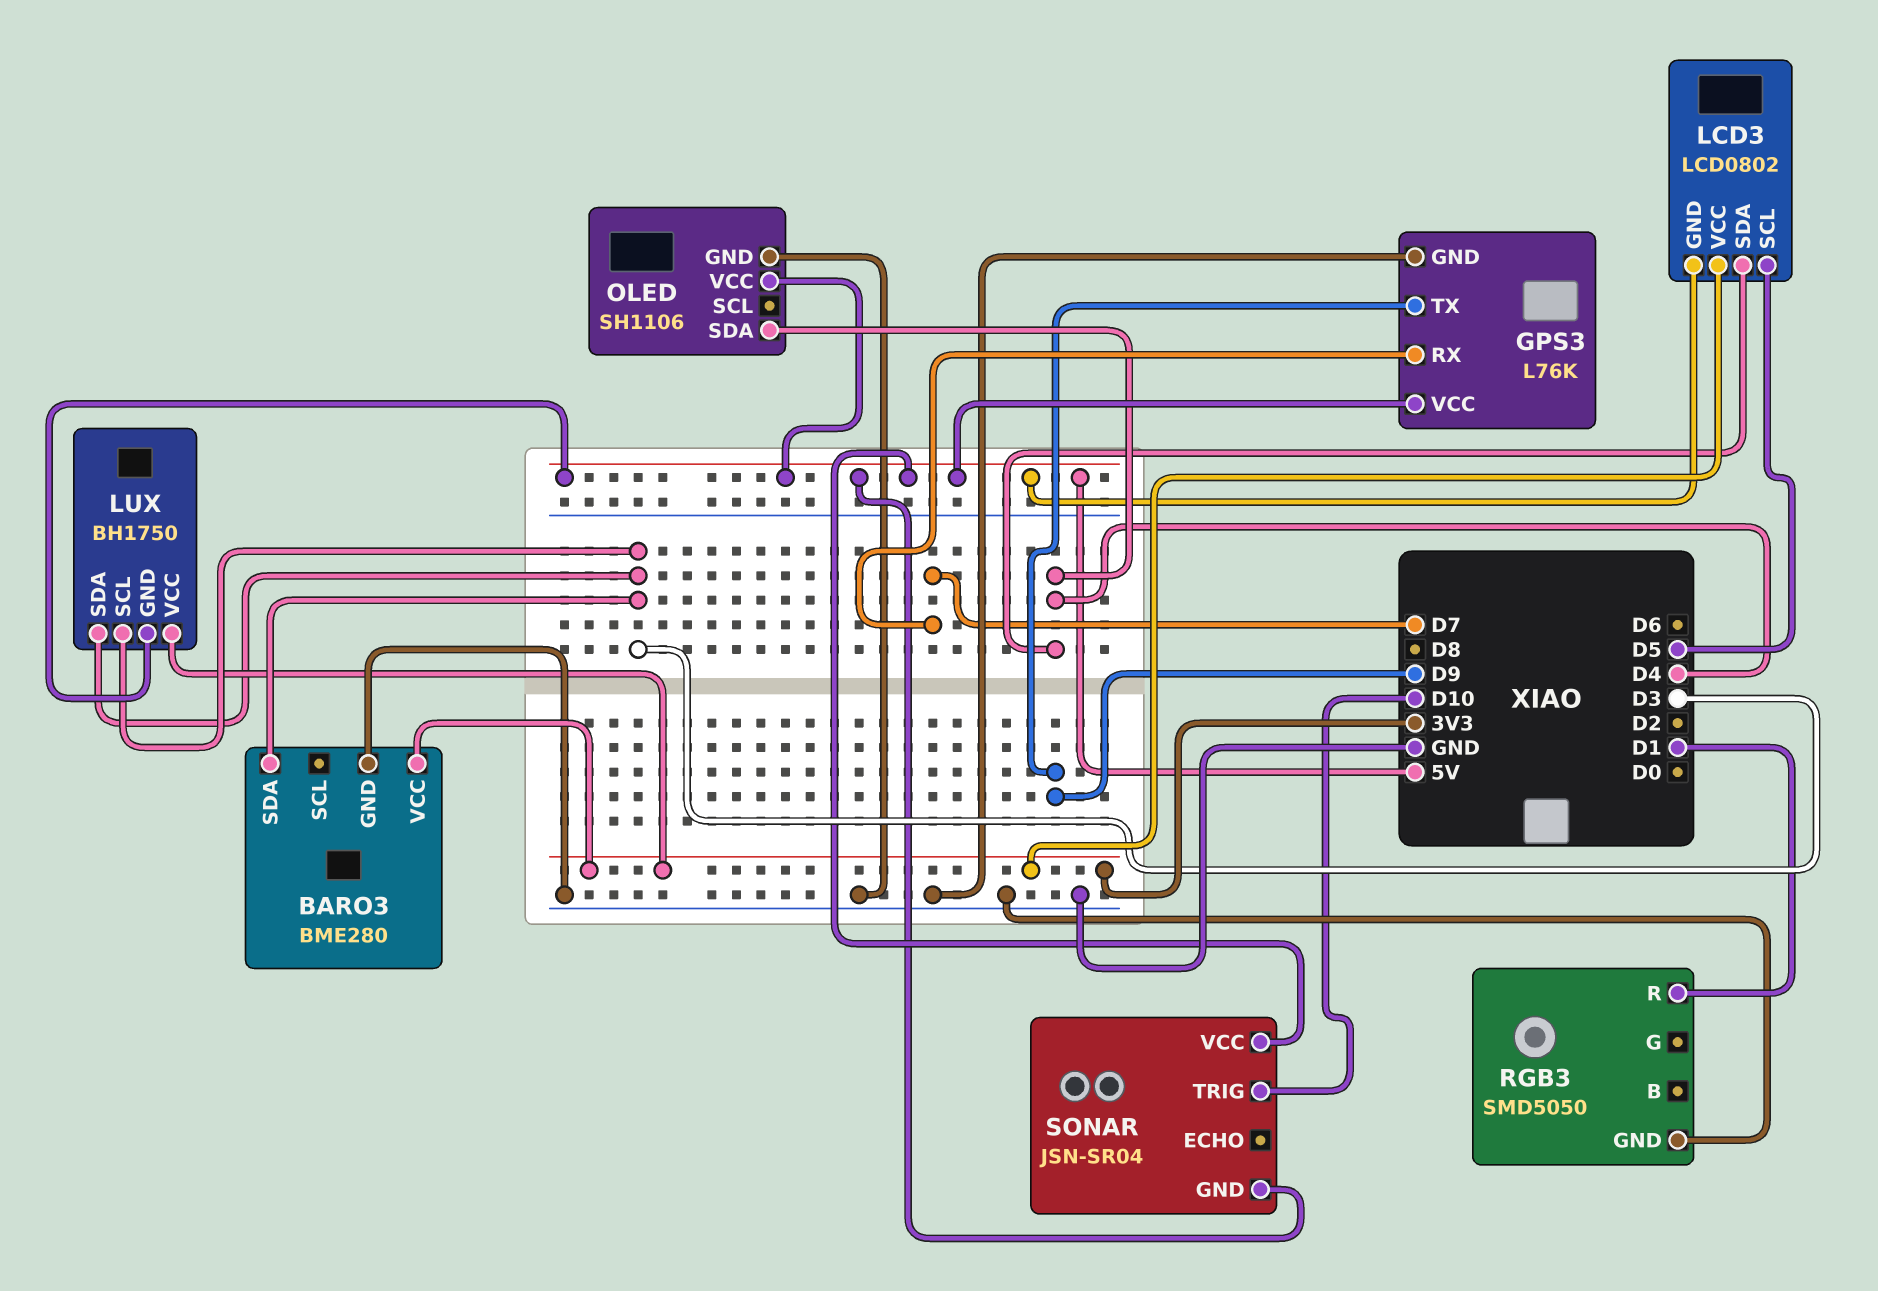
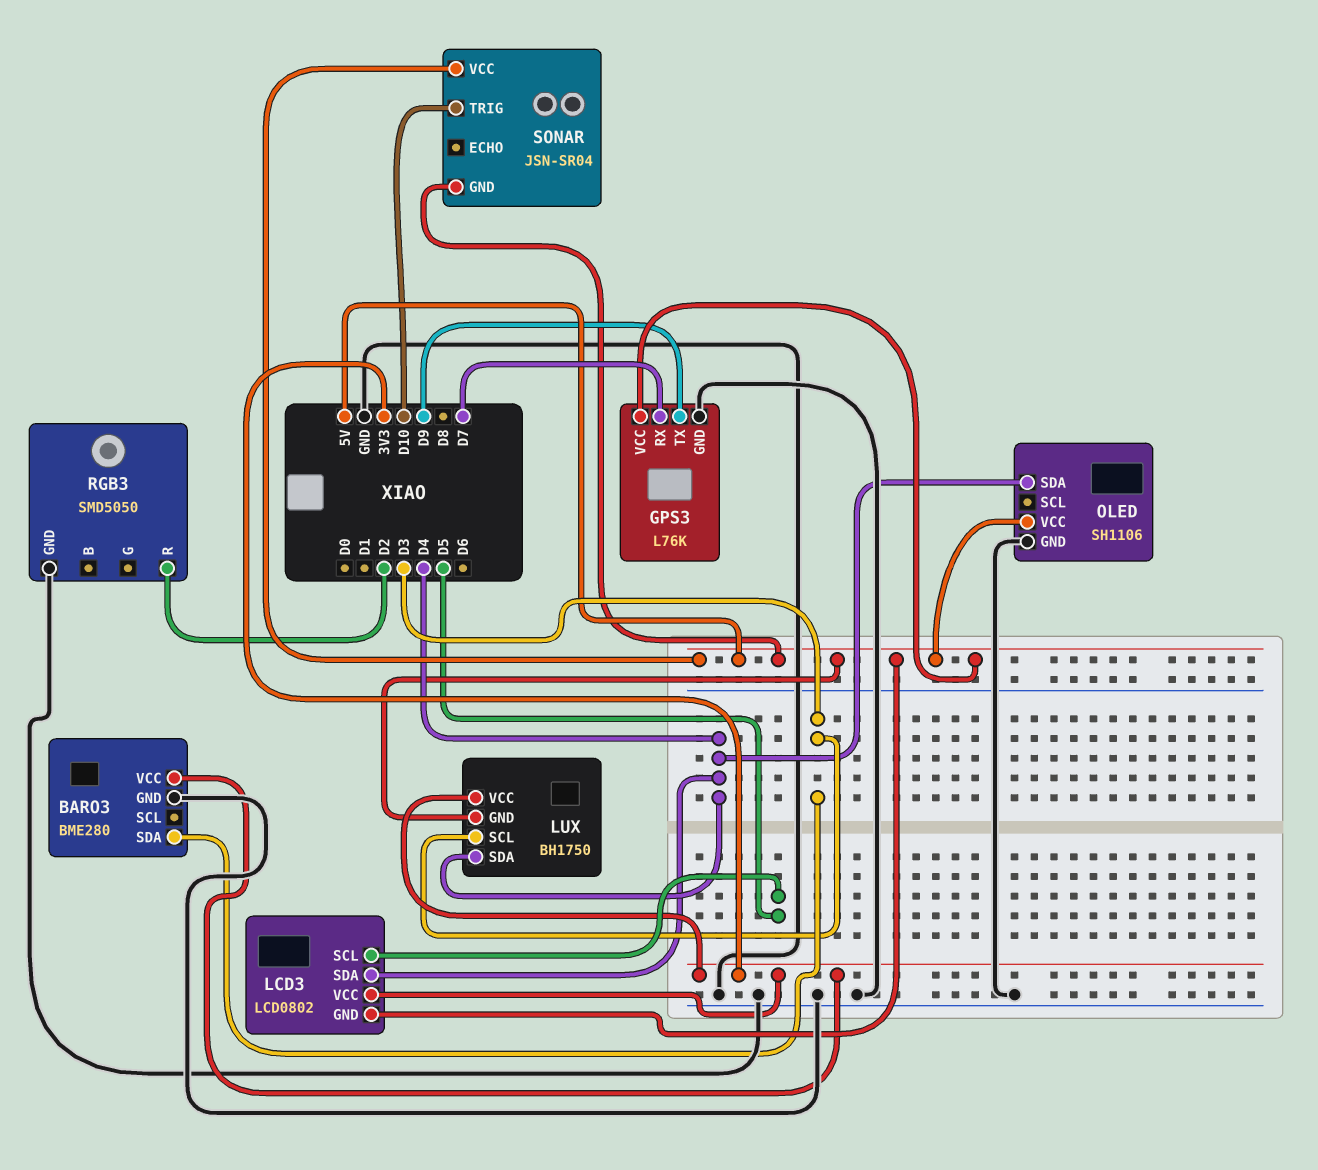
LUX pin SDA: D3 -> D4
RGB3 pin R: D1 -> D2

